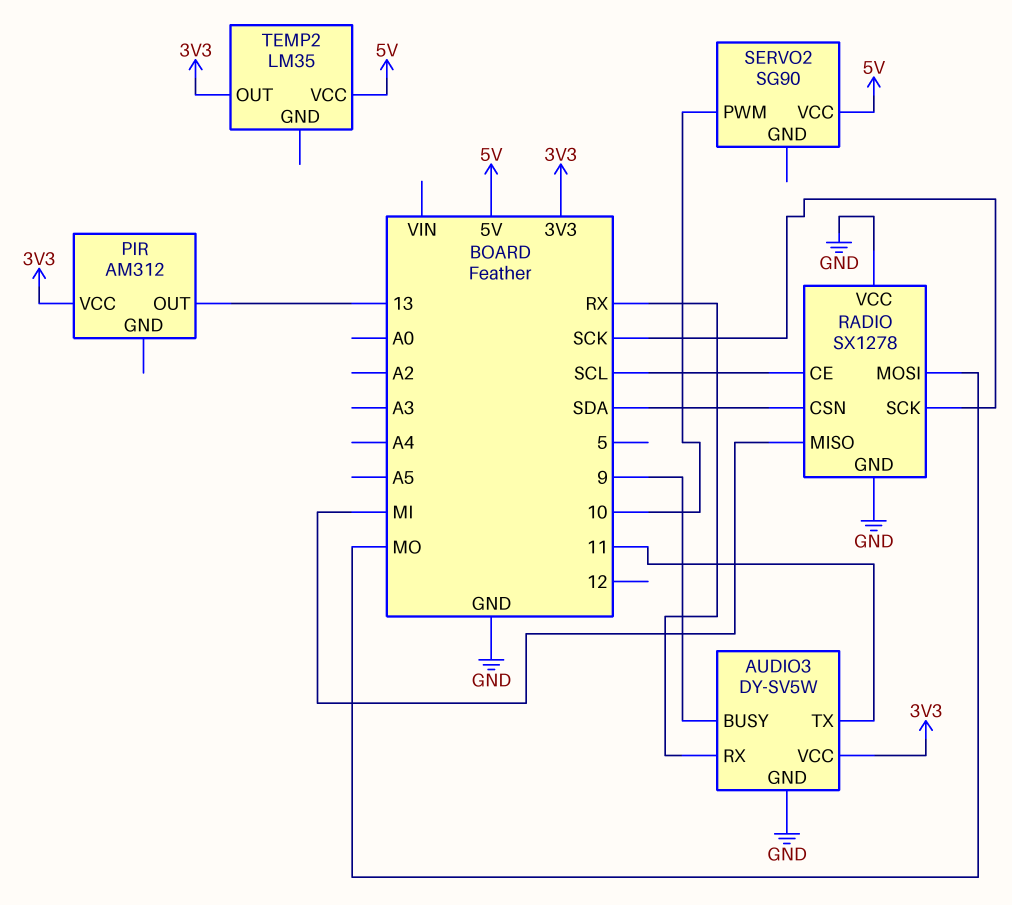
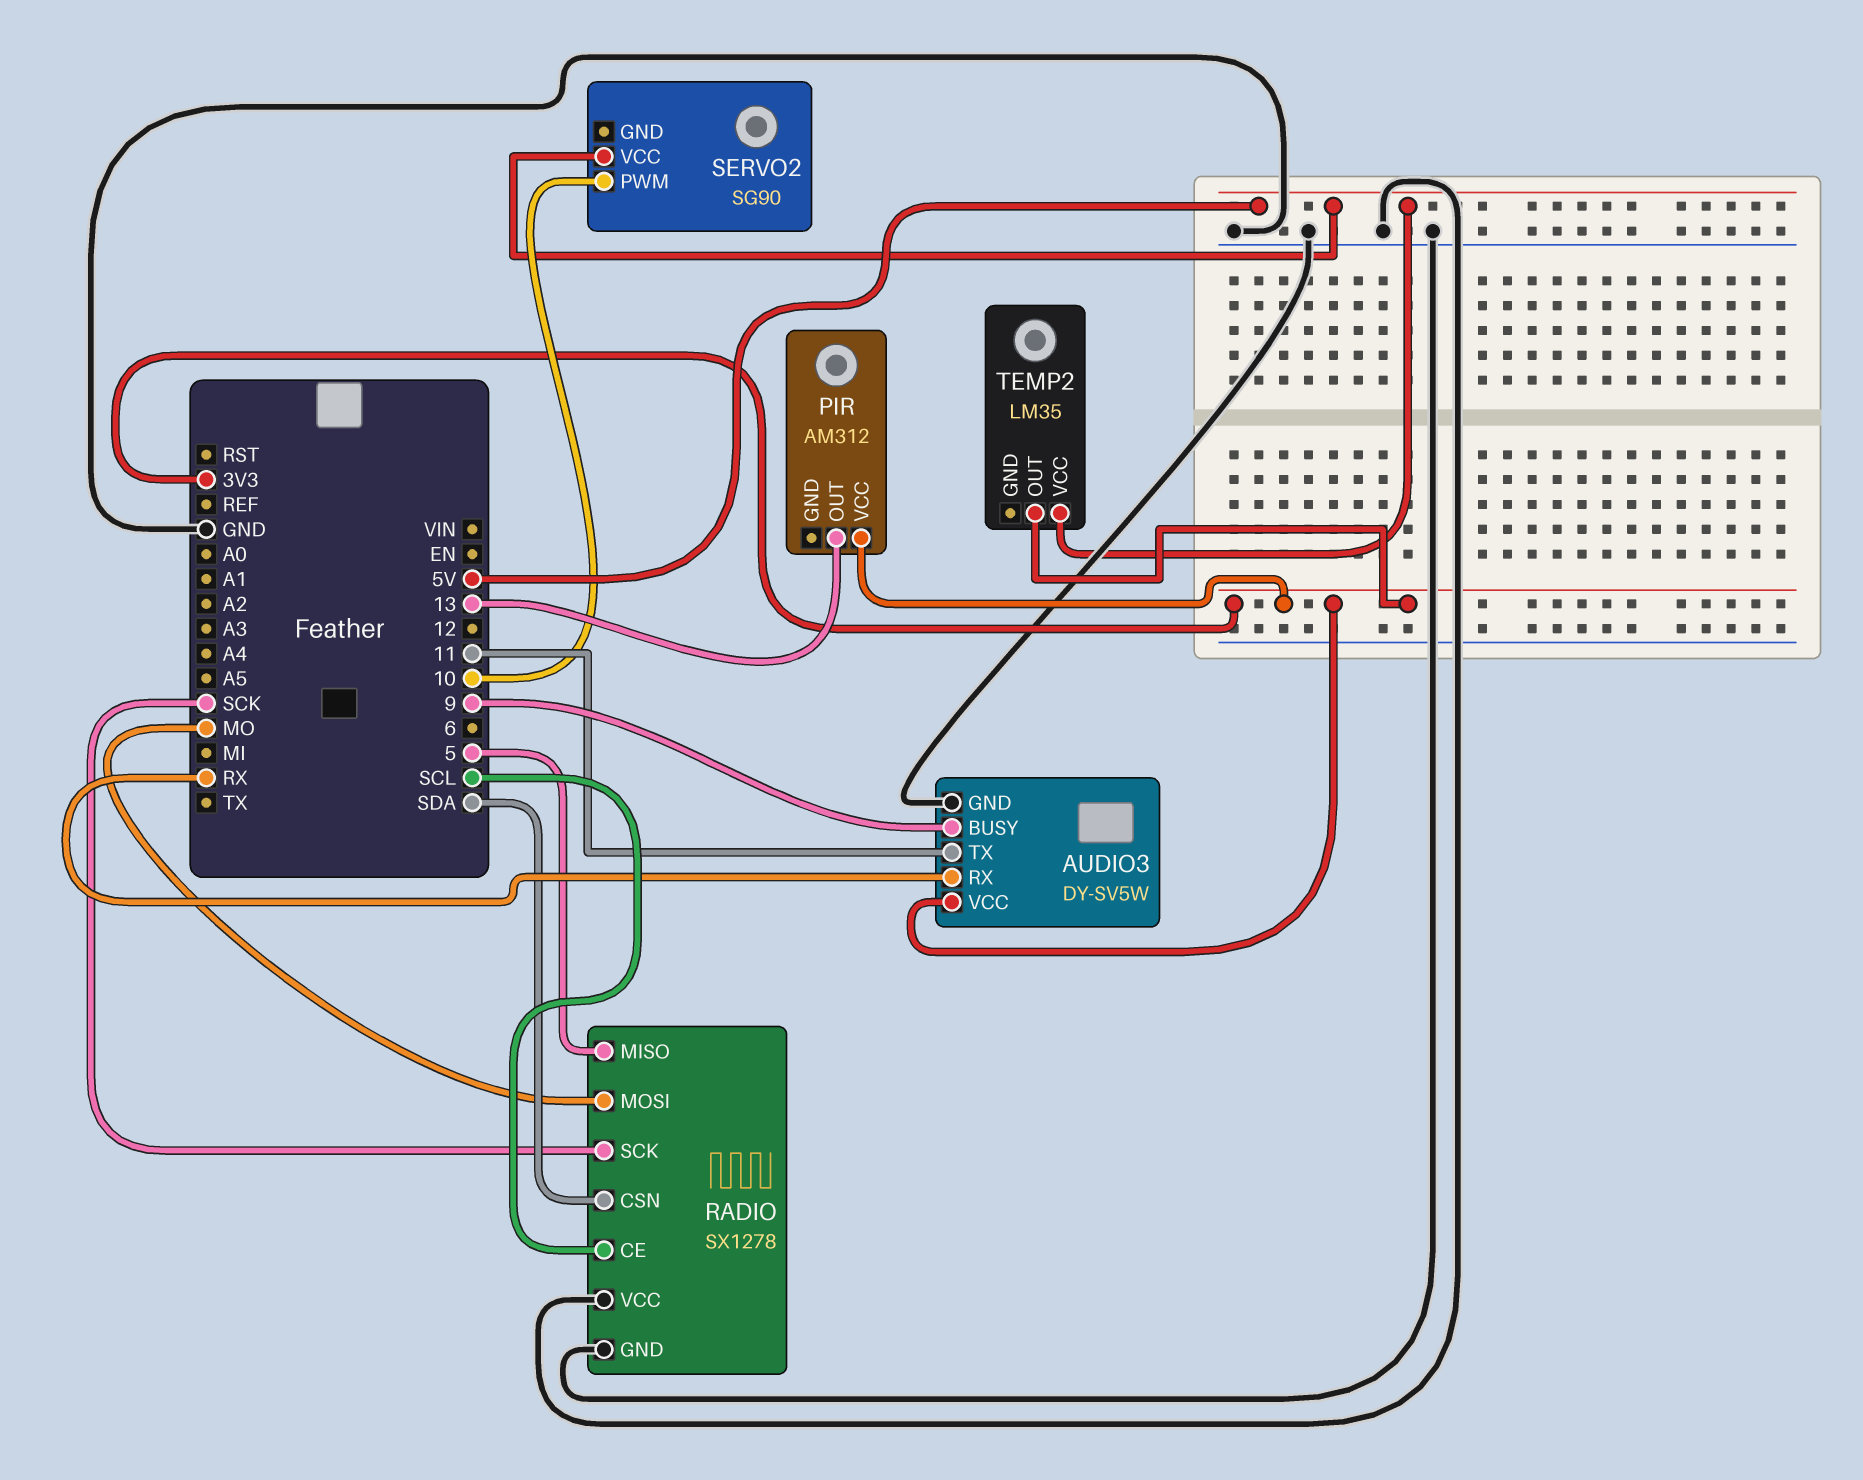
RADIO pin MISO: MI -> 5

